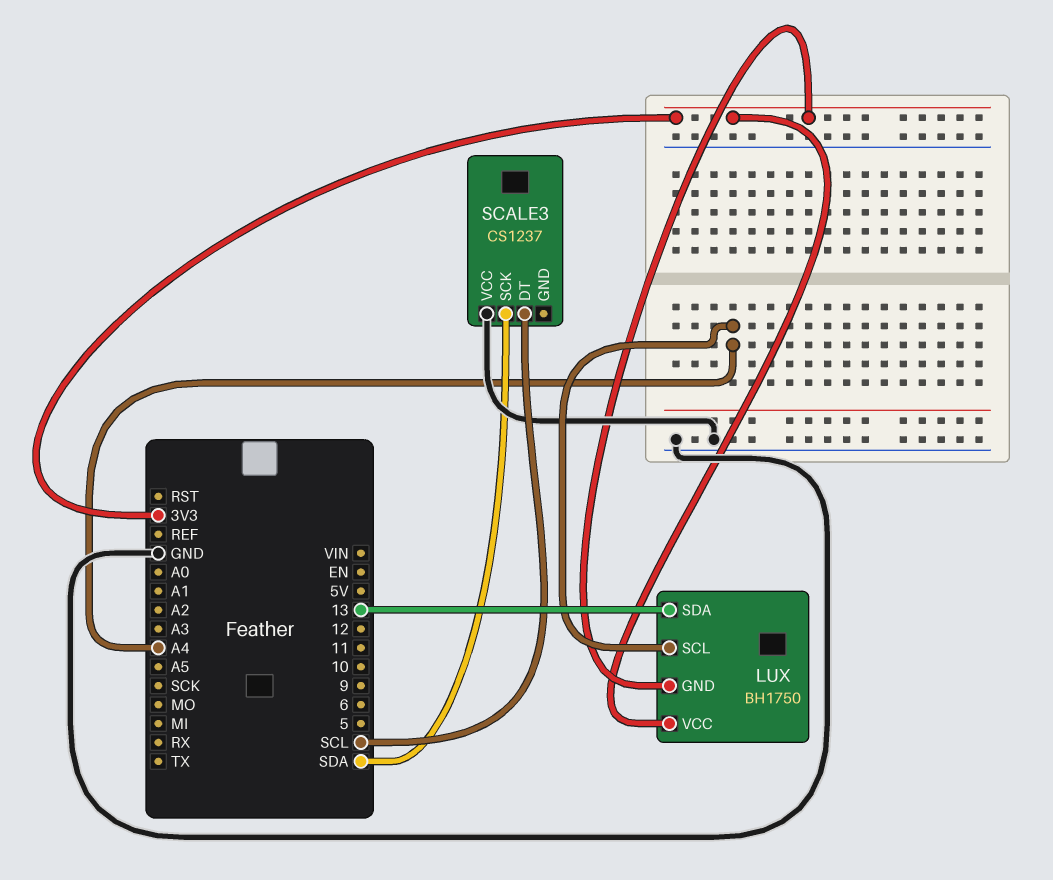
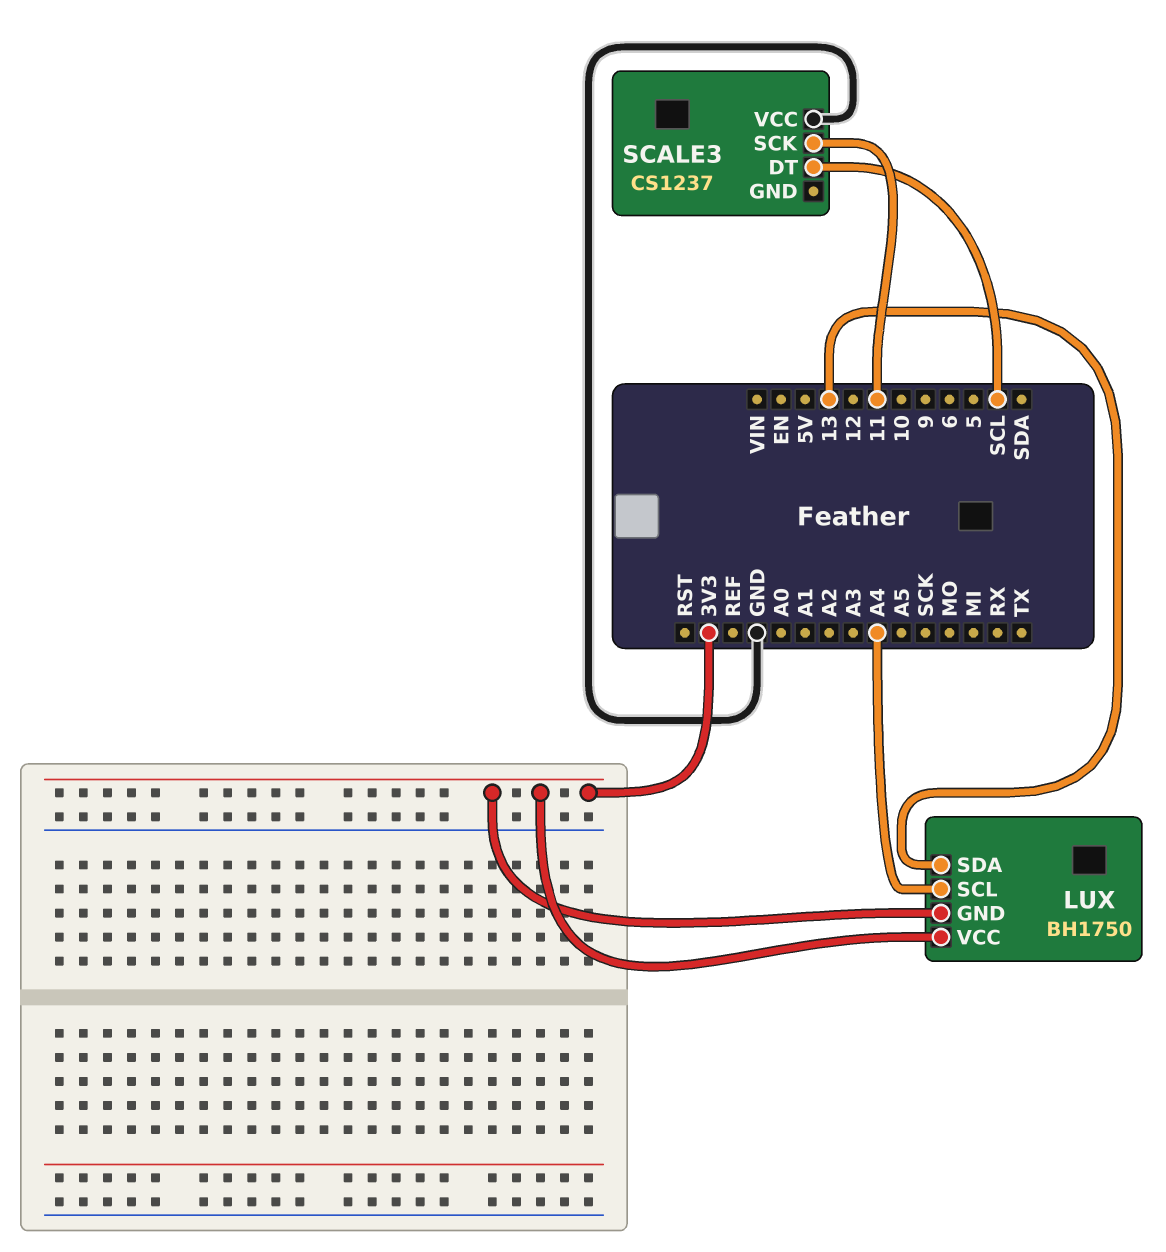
SCALE3 pin SCK: SDA -> 11

